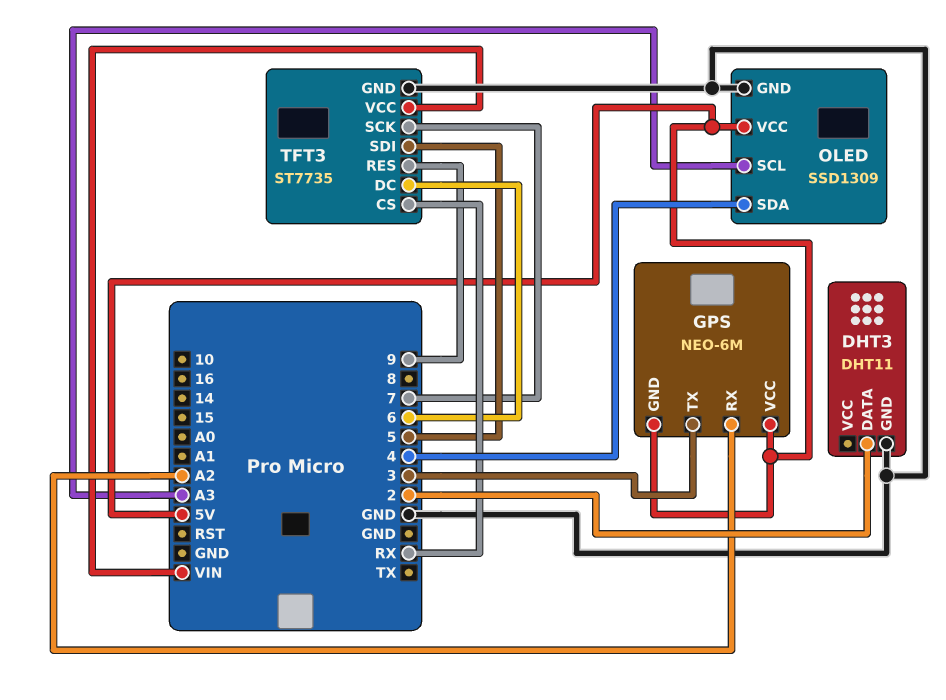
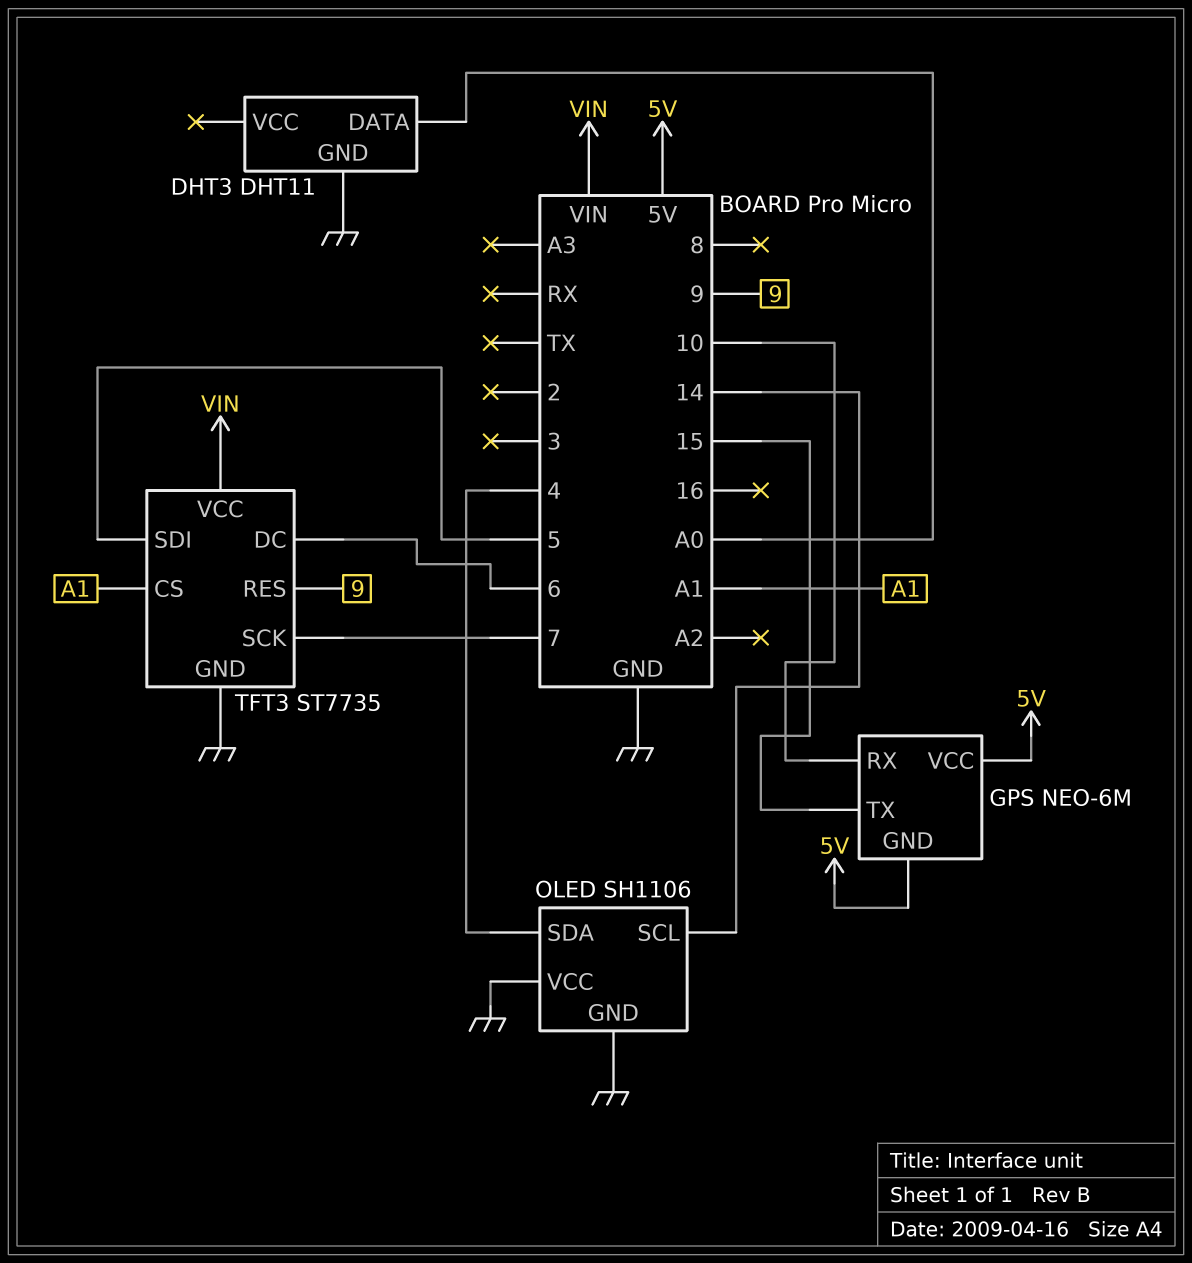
DHT3 pin DATA: 2 -> A0
GPS pin RX: A2 -> 10
GPS pin TX: 3 -> 15
OLED: SSD1309 -> SH1106
OLED pin SCL: A3 -> 14
OLED pin VCC: 5V -> GND
TFT3 pin CS: RX -> A1

